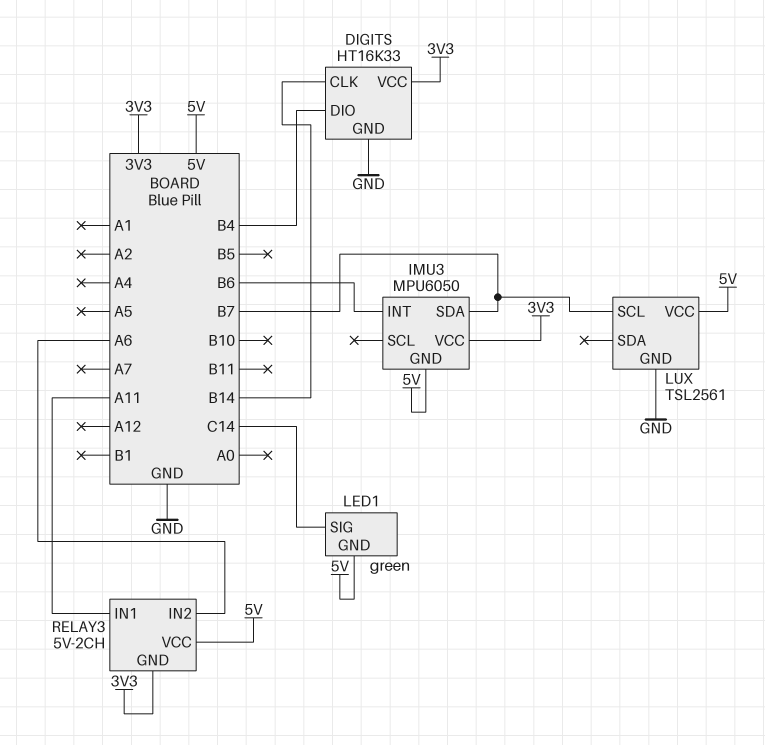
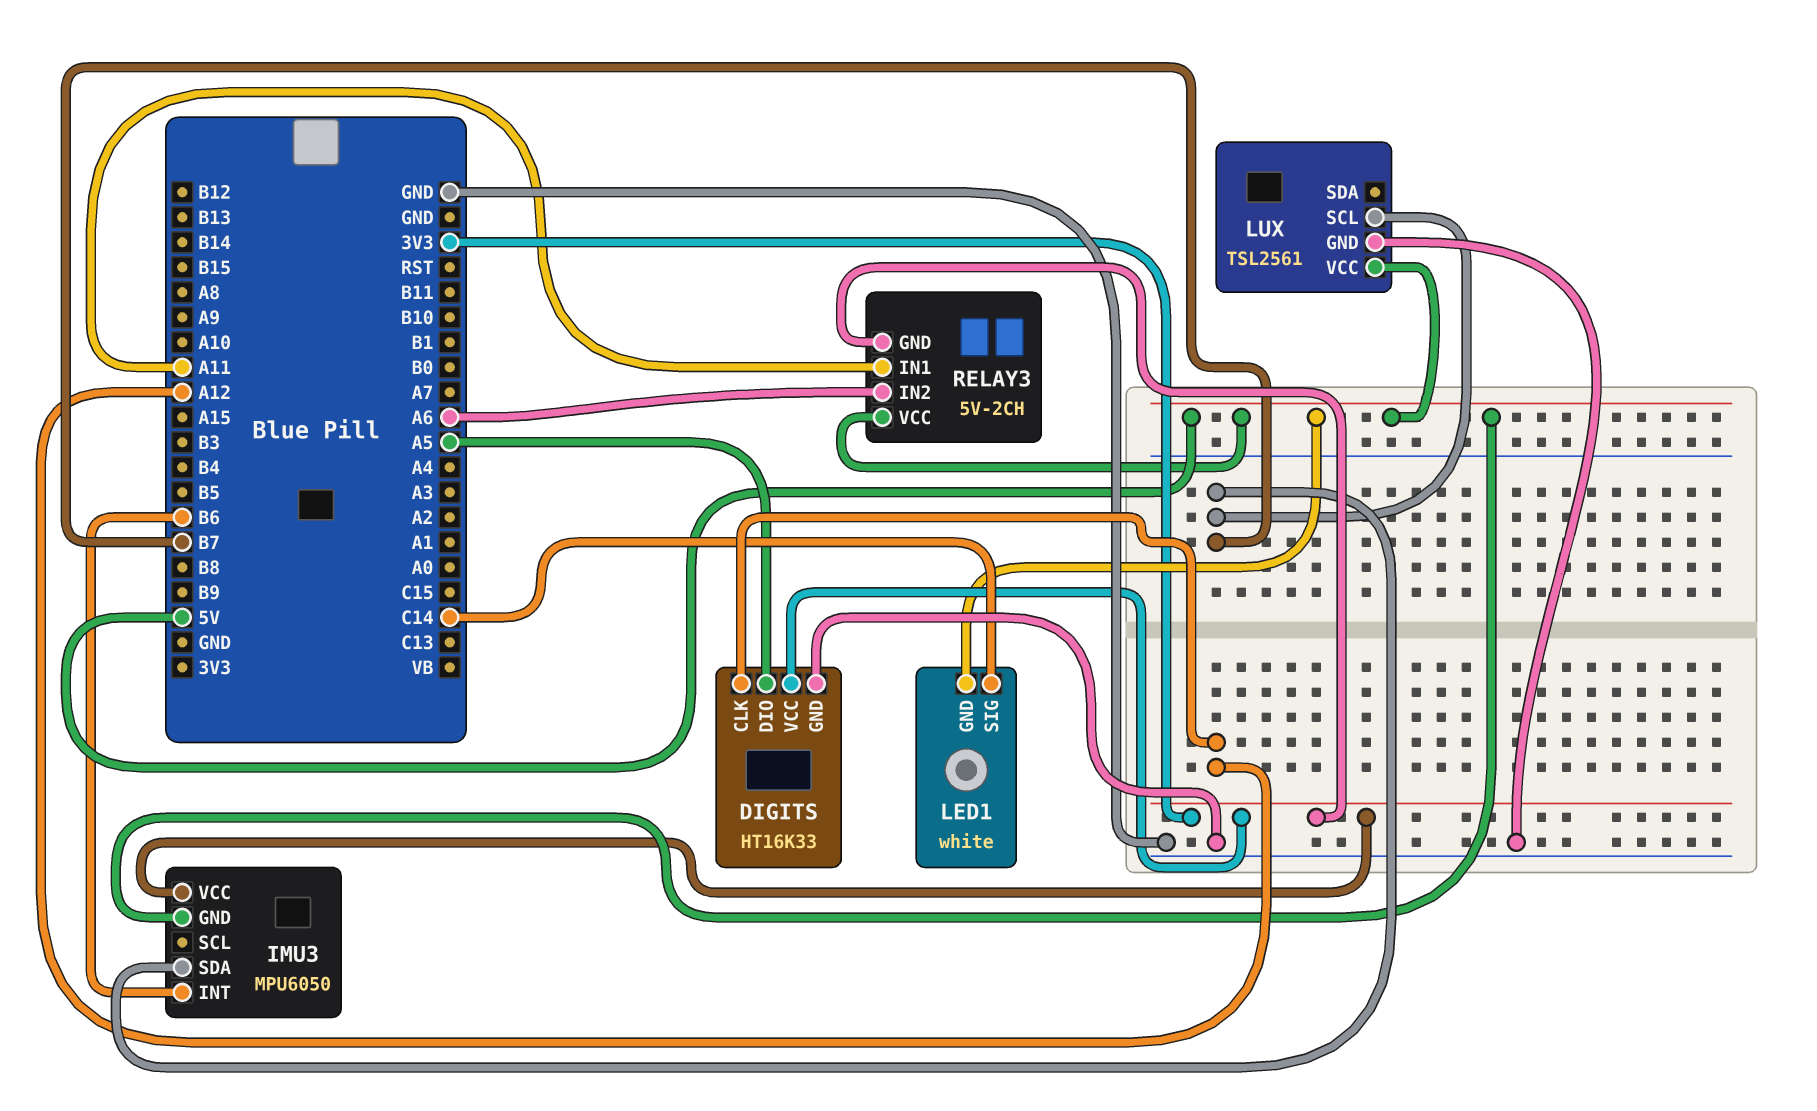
DIGITS pin CLK: B14 -> A12
DIGITS pin DIO: B4 -> A5
LED1: green -> white

